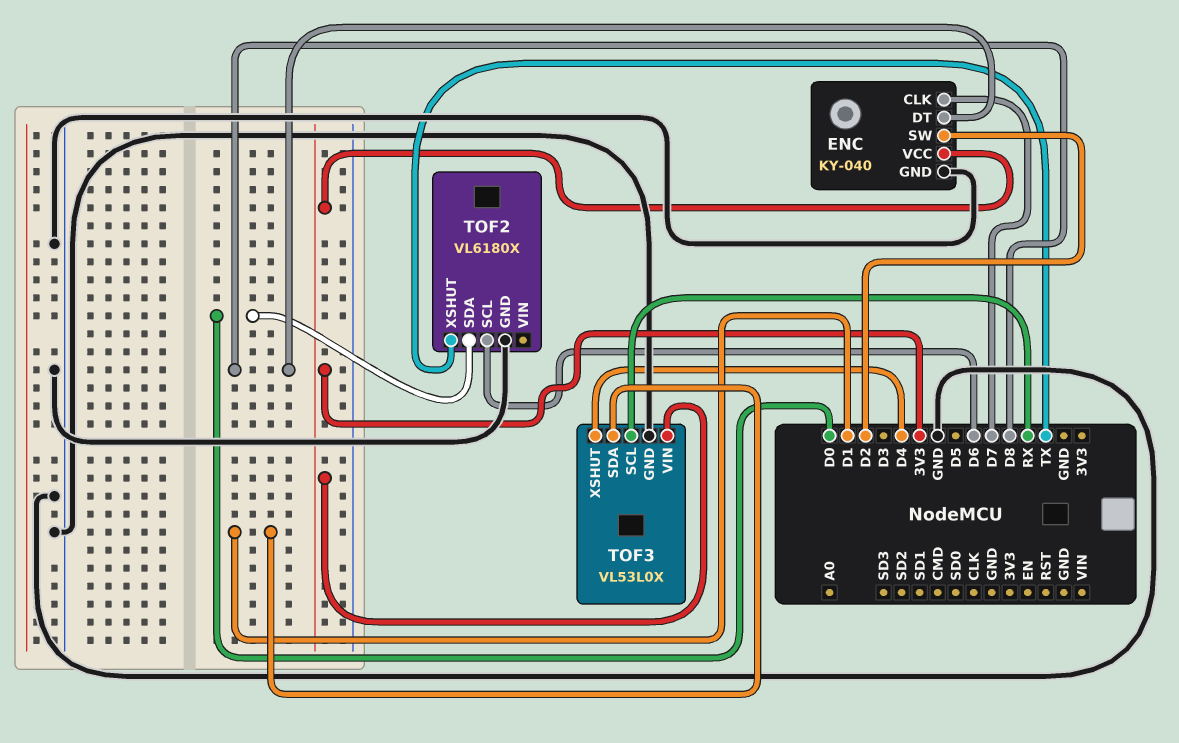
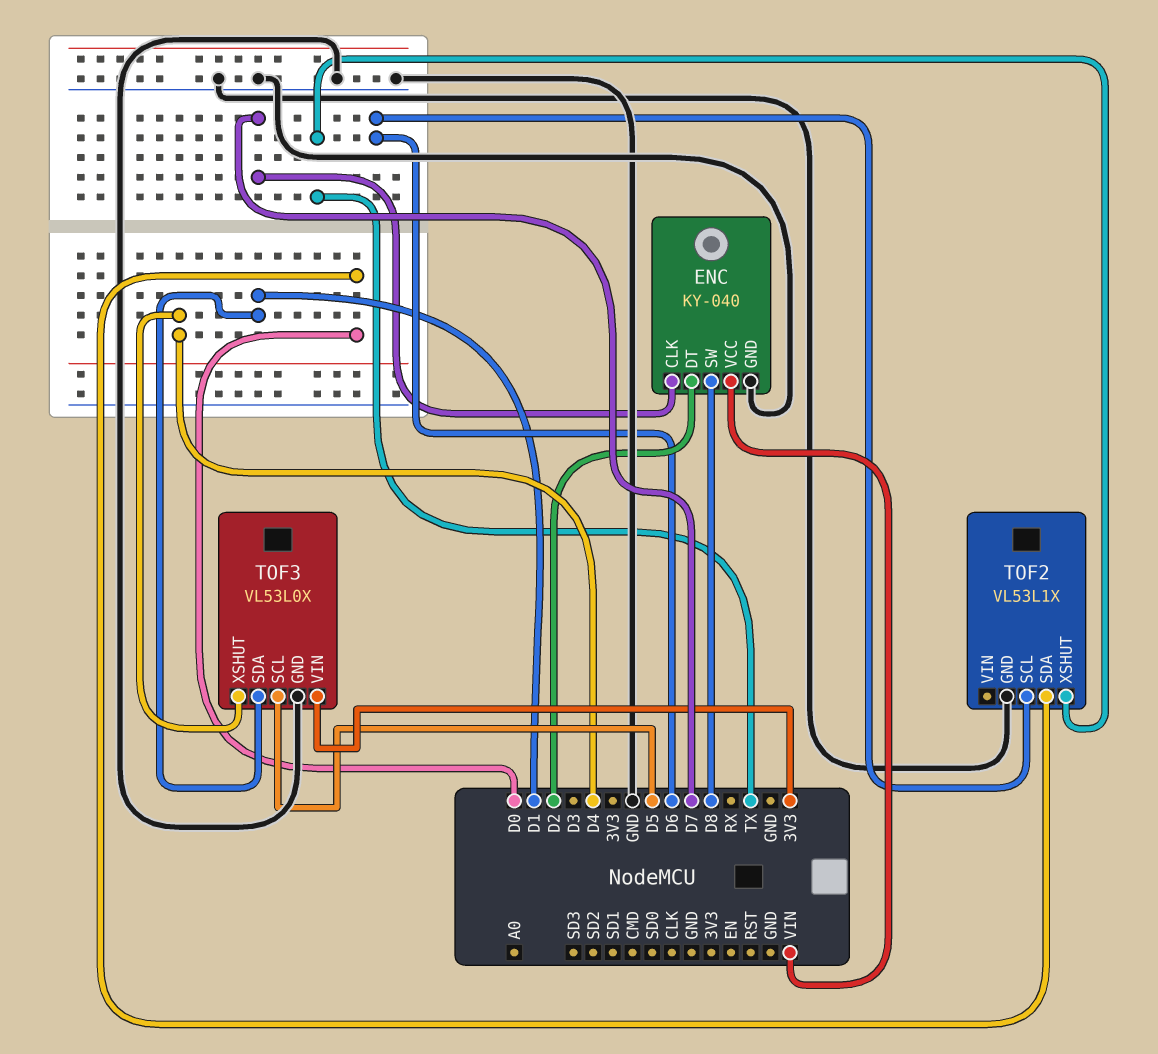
ENC pin DT: D8 -> D2
ENC pin SW: D2 -> D8
ENC pin VCC: 3V3 -> VIN
TOF2: VL6180X -> VL53L1X
TOF3 pin SCL: RX -> D5

